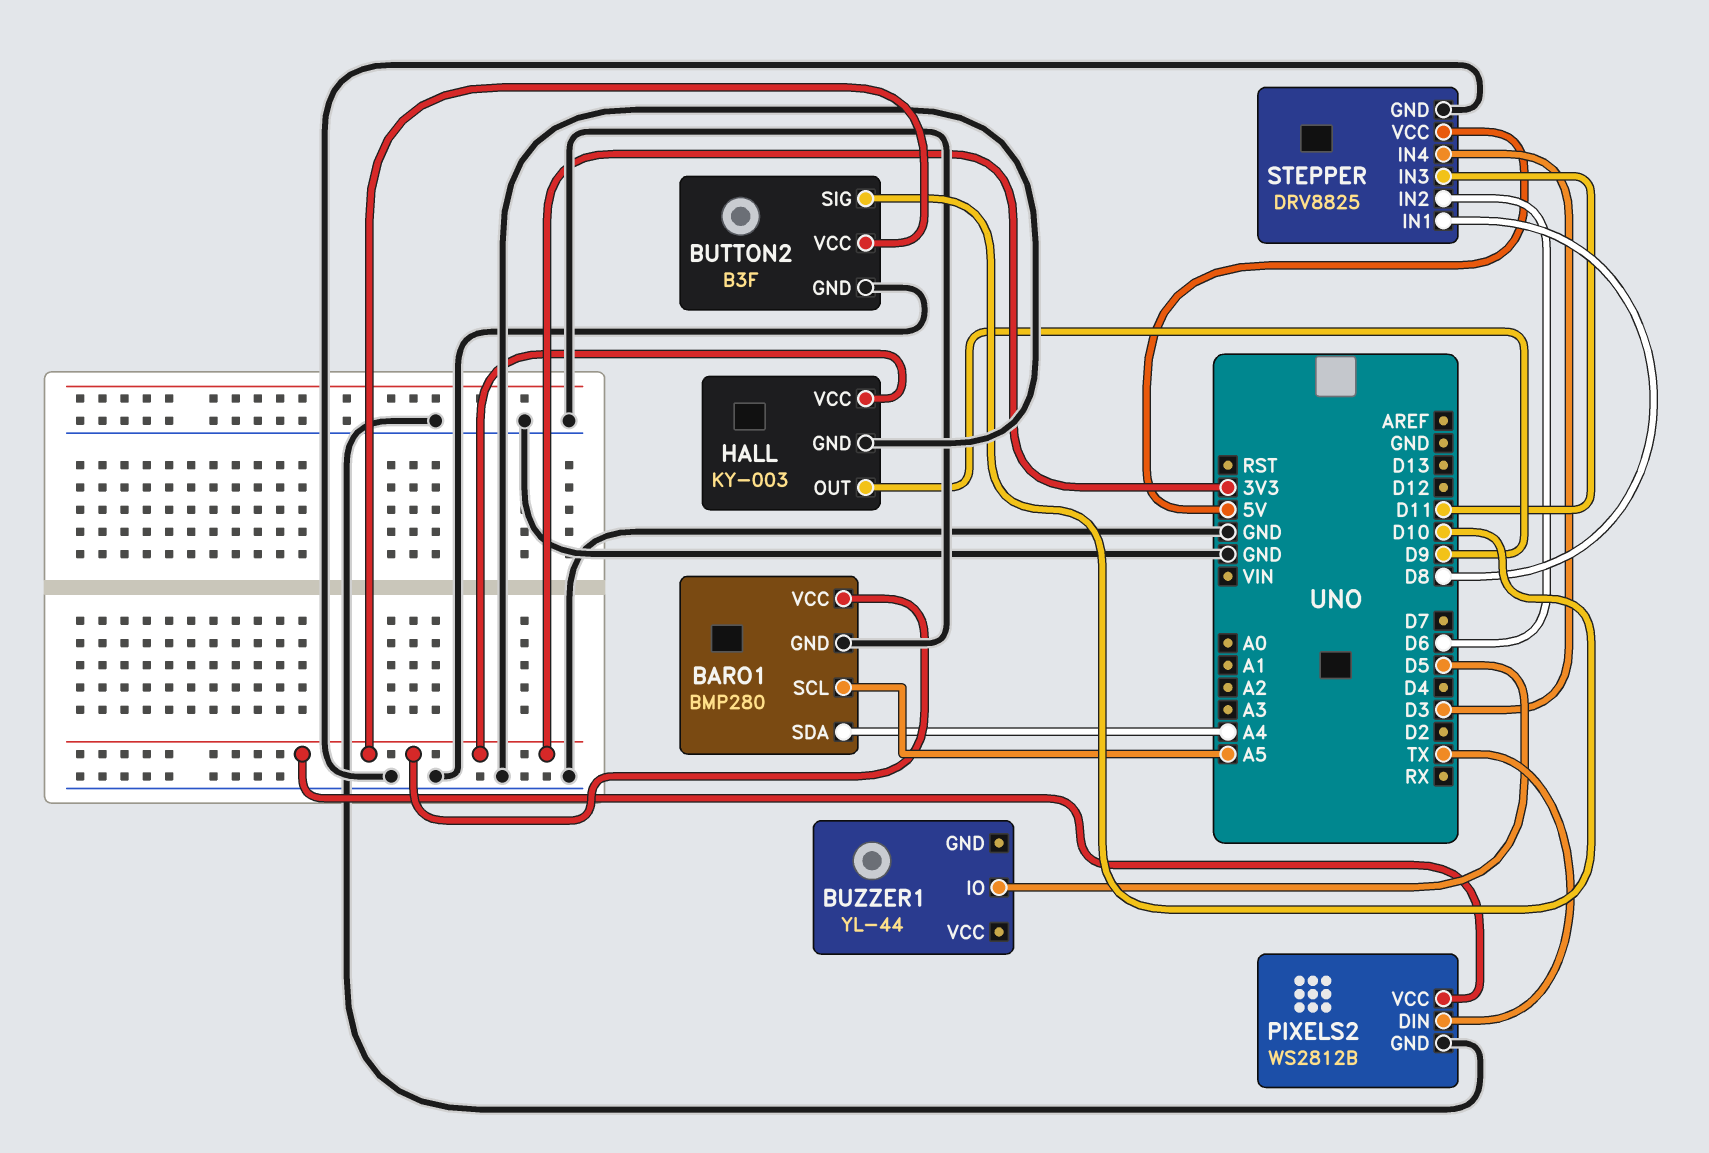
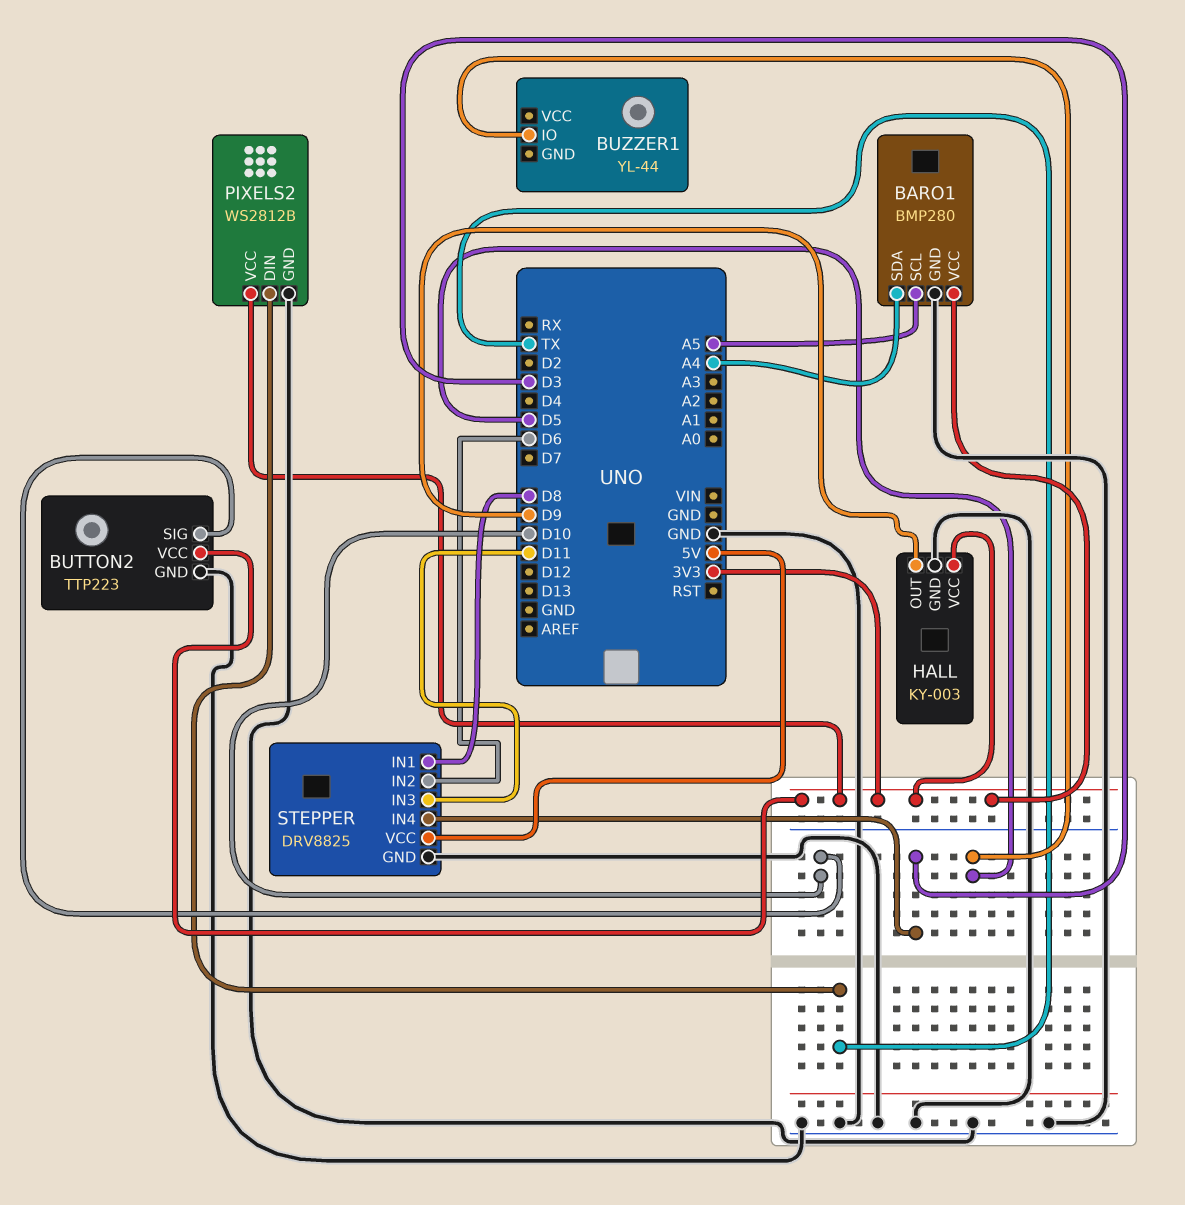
BUTTON2: B3F -> TTP223

